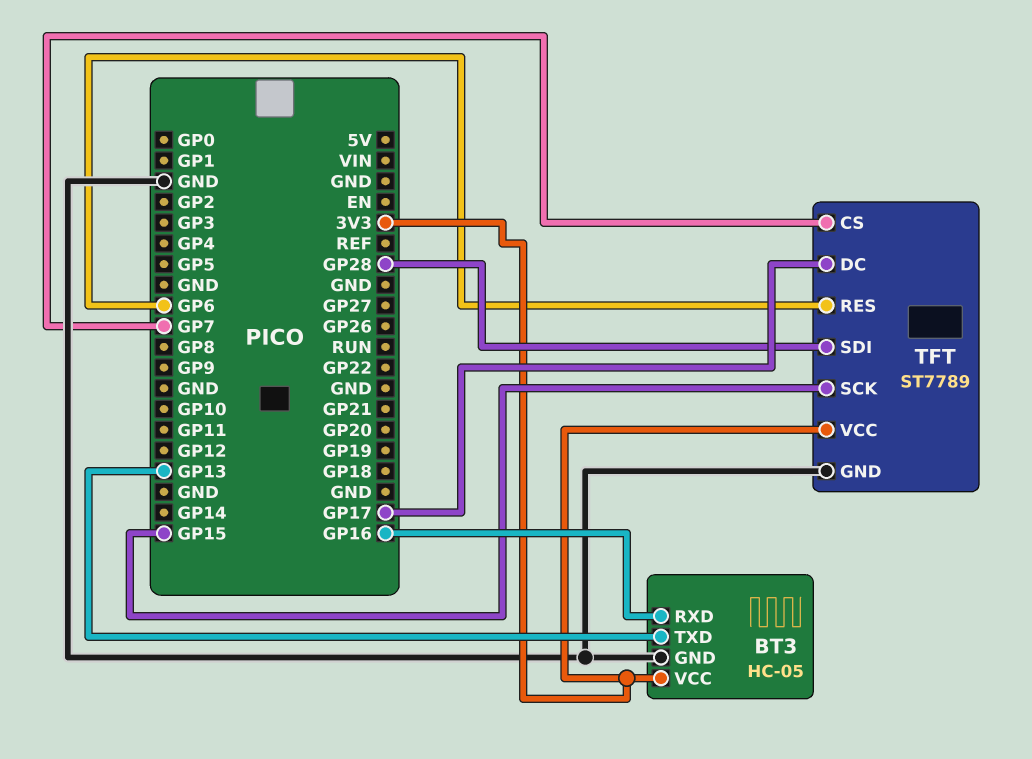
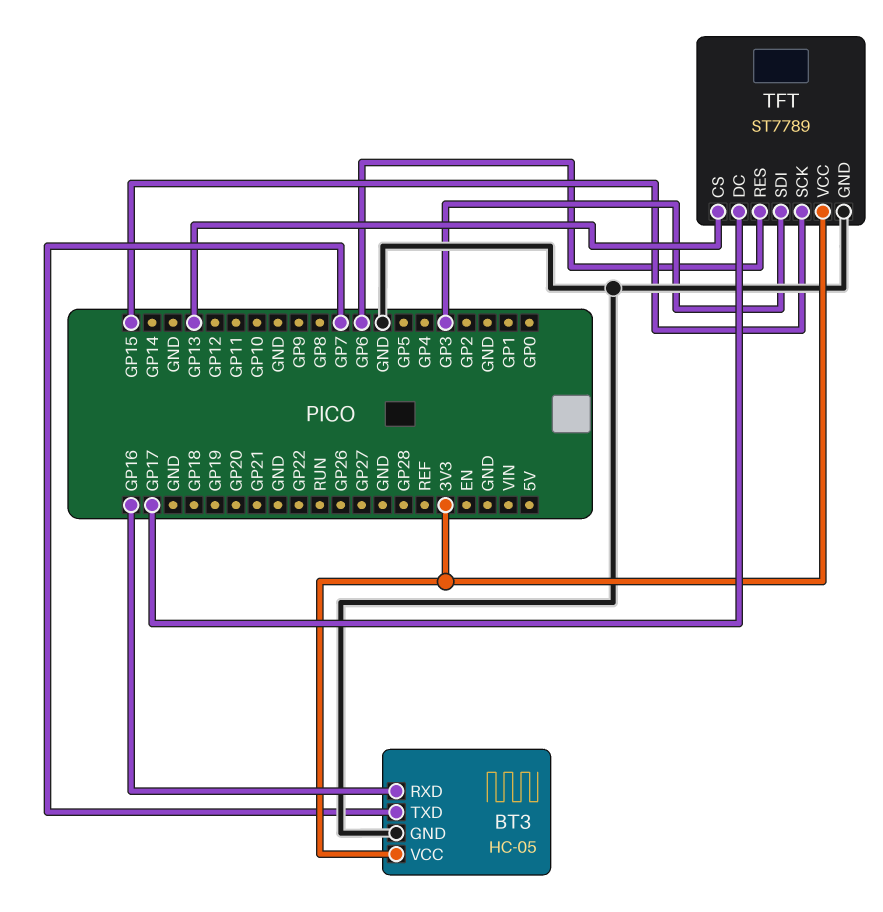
BT3 pin TXD: GP13 -> GP7
TFT pin CS: GP7 -> GP13
TFT pin SDI: GP28 -> GP3

